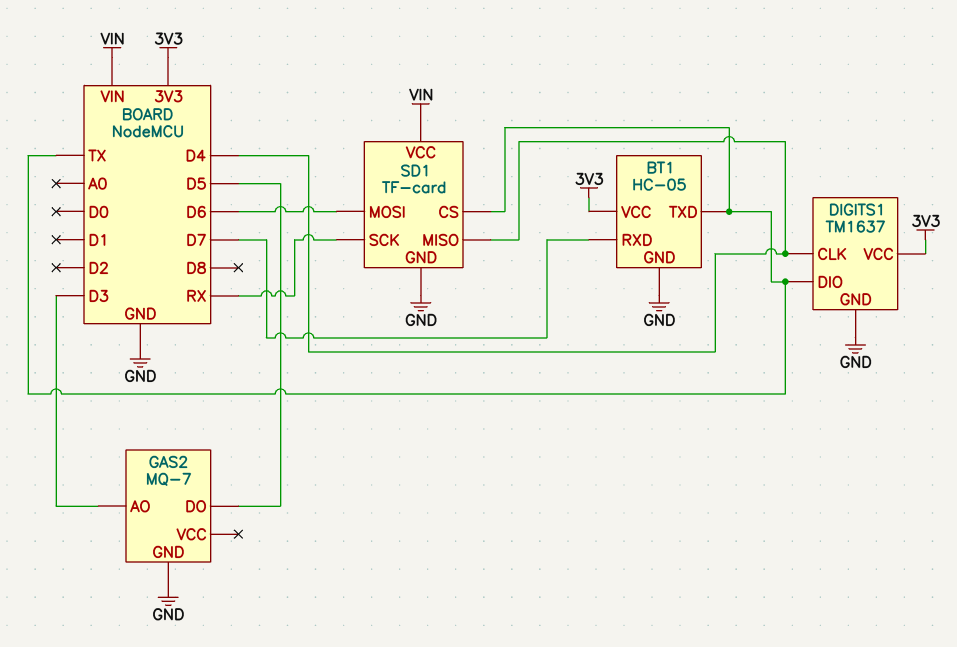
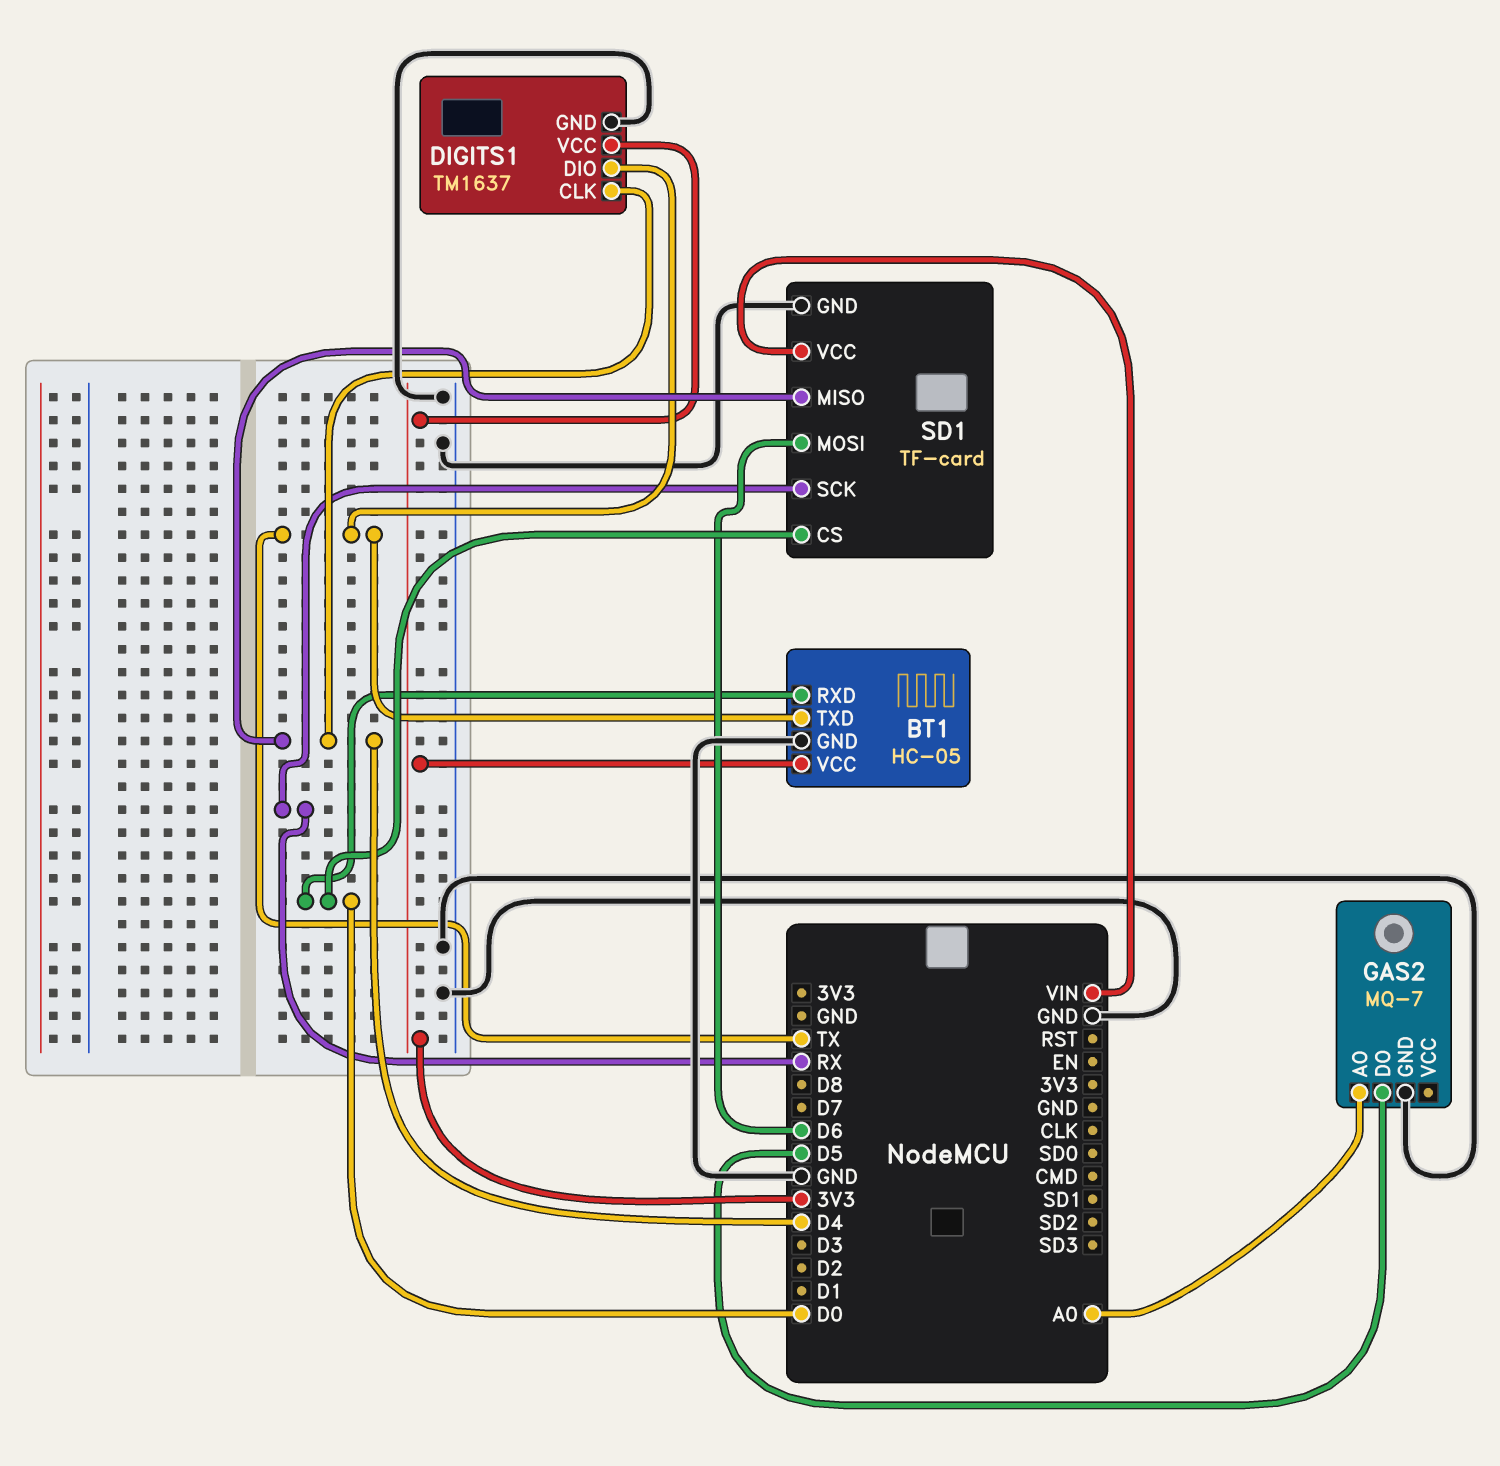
BT1 pin RXD: D7 -> D0
GAS2 pin AO: D3 -> A0
SD1 pin CS: TX -> D0

